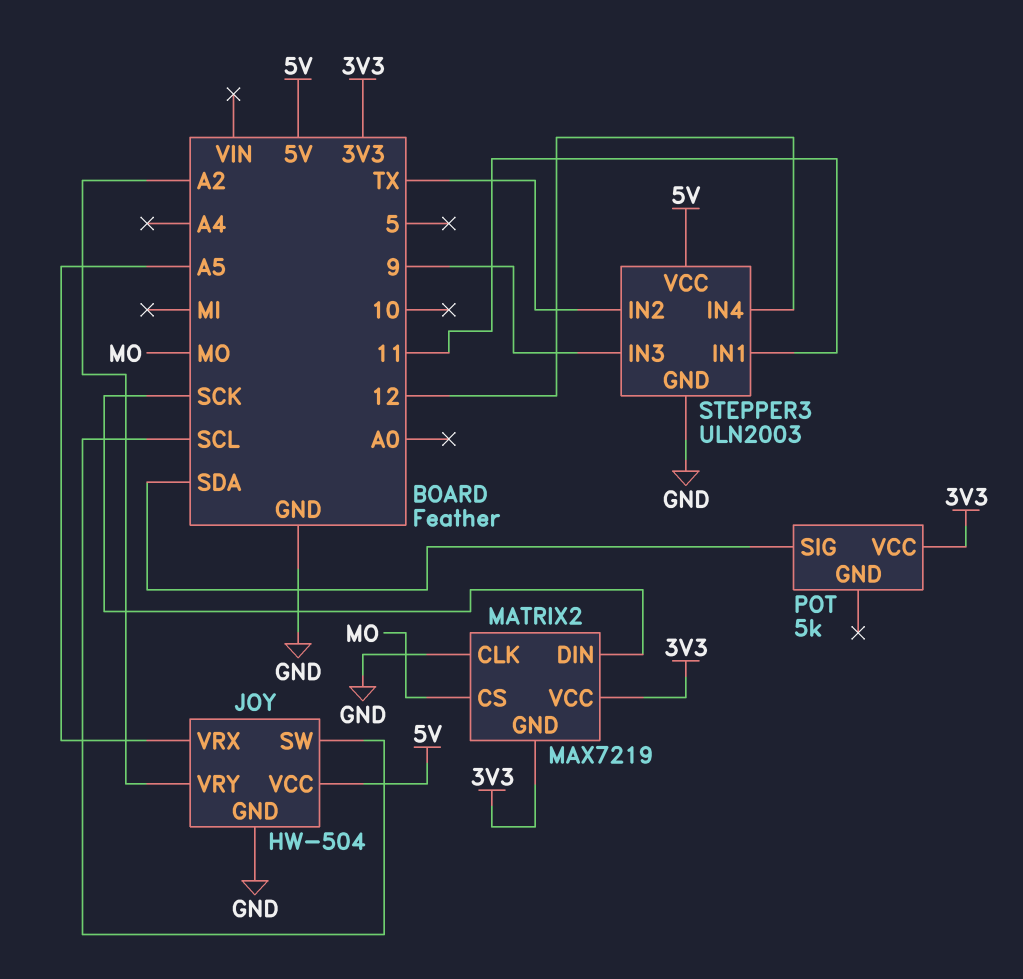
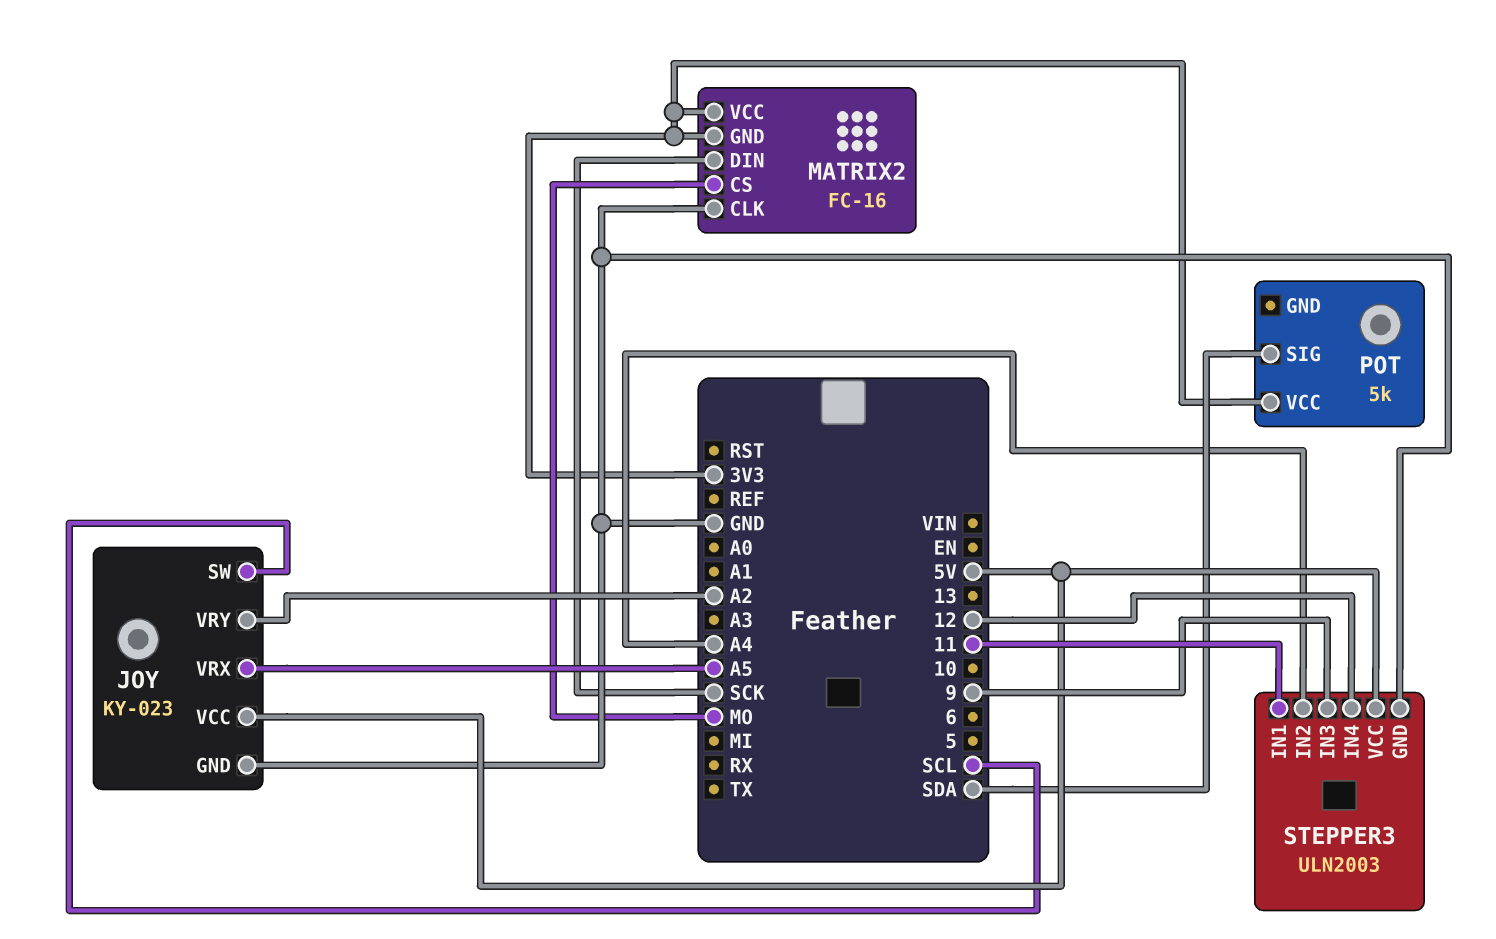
JOY: HW-504 -> KY-023
MATRIX2: MAX7219 -> FC-16
STEPPER3 pin IN2: TX -> A4

